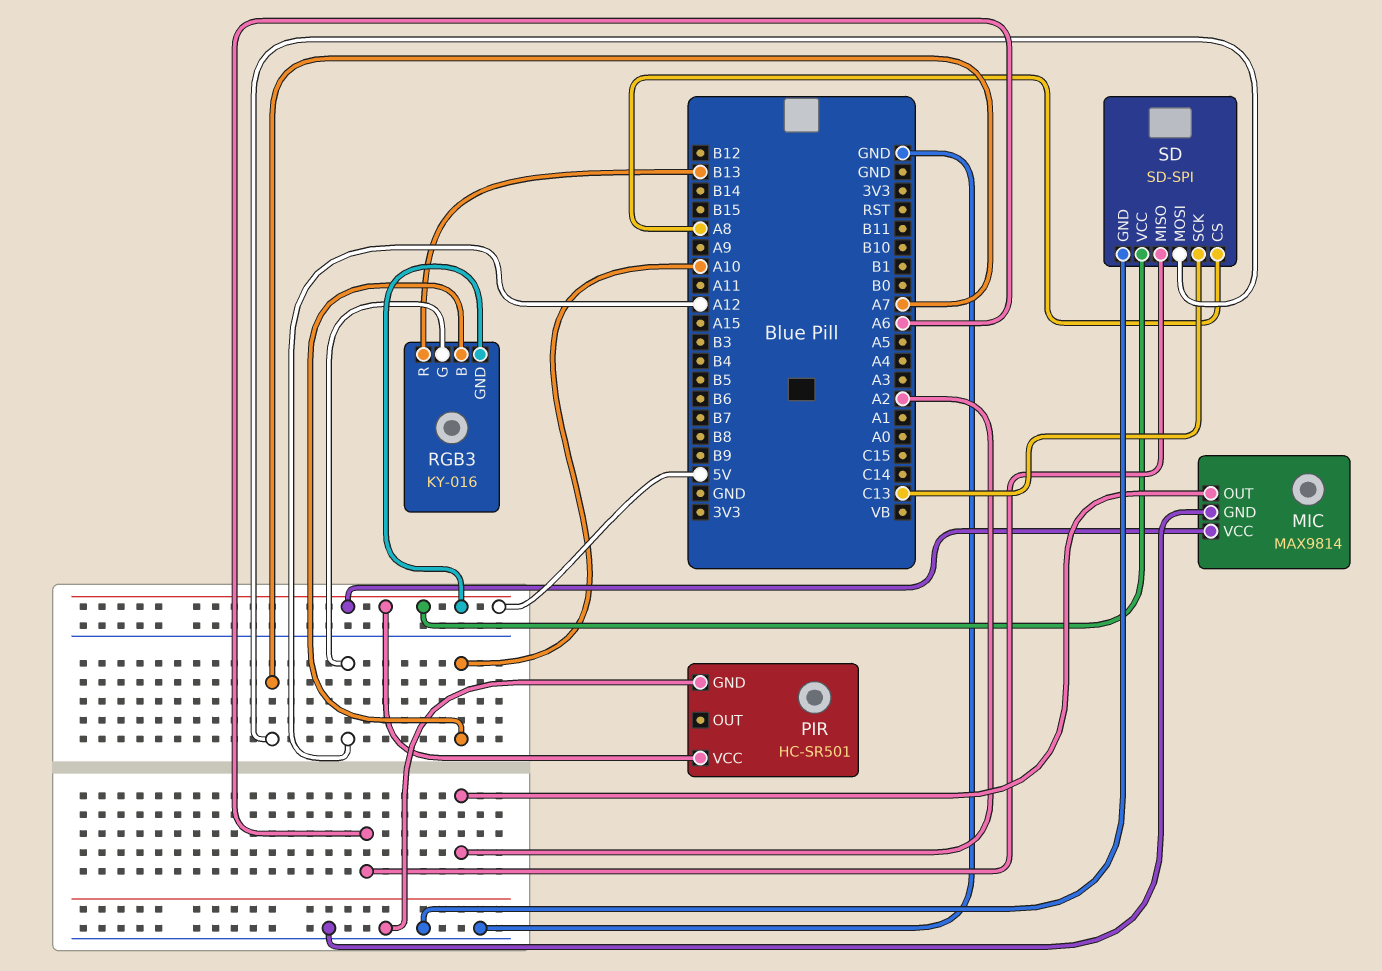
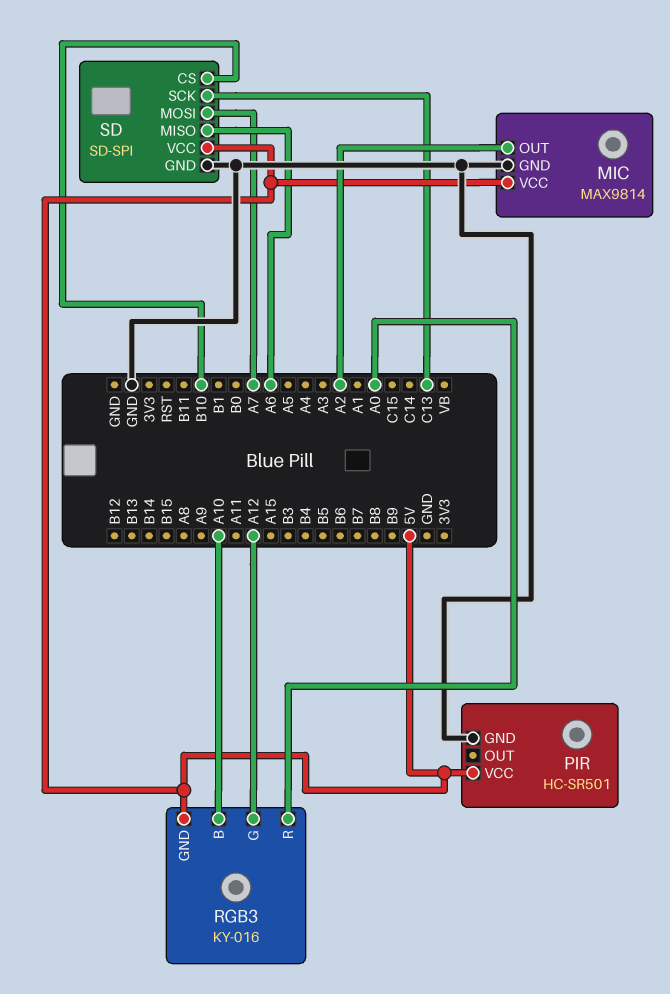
RGB3 pin R: B13 -> A0
SD pin CS: A8 -> B10

